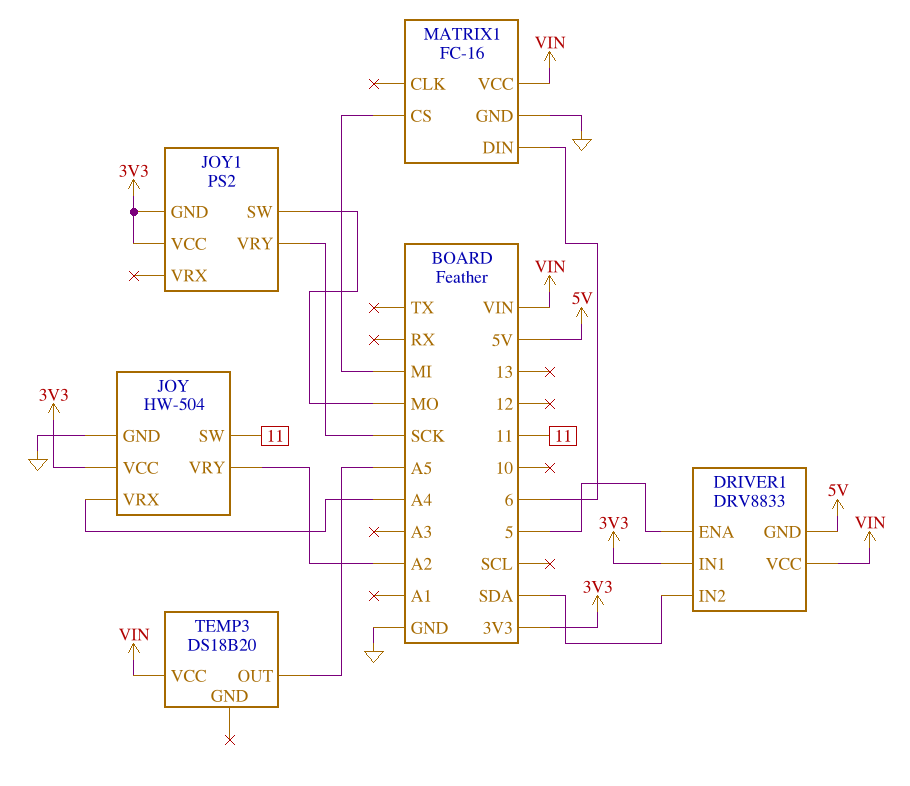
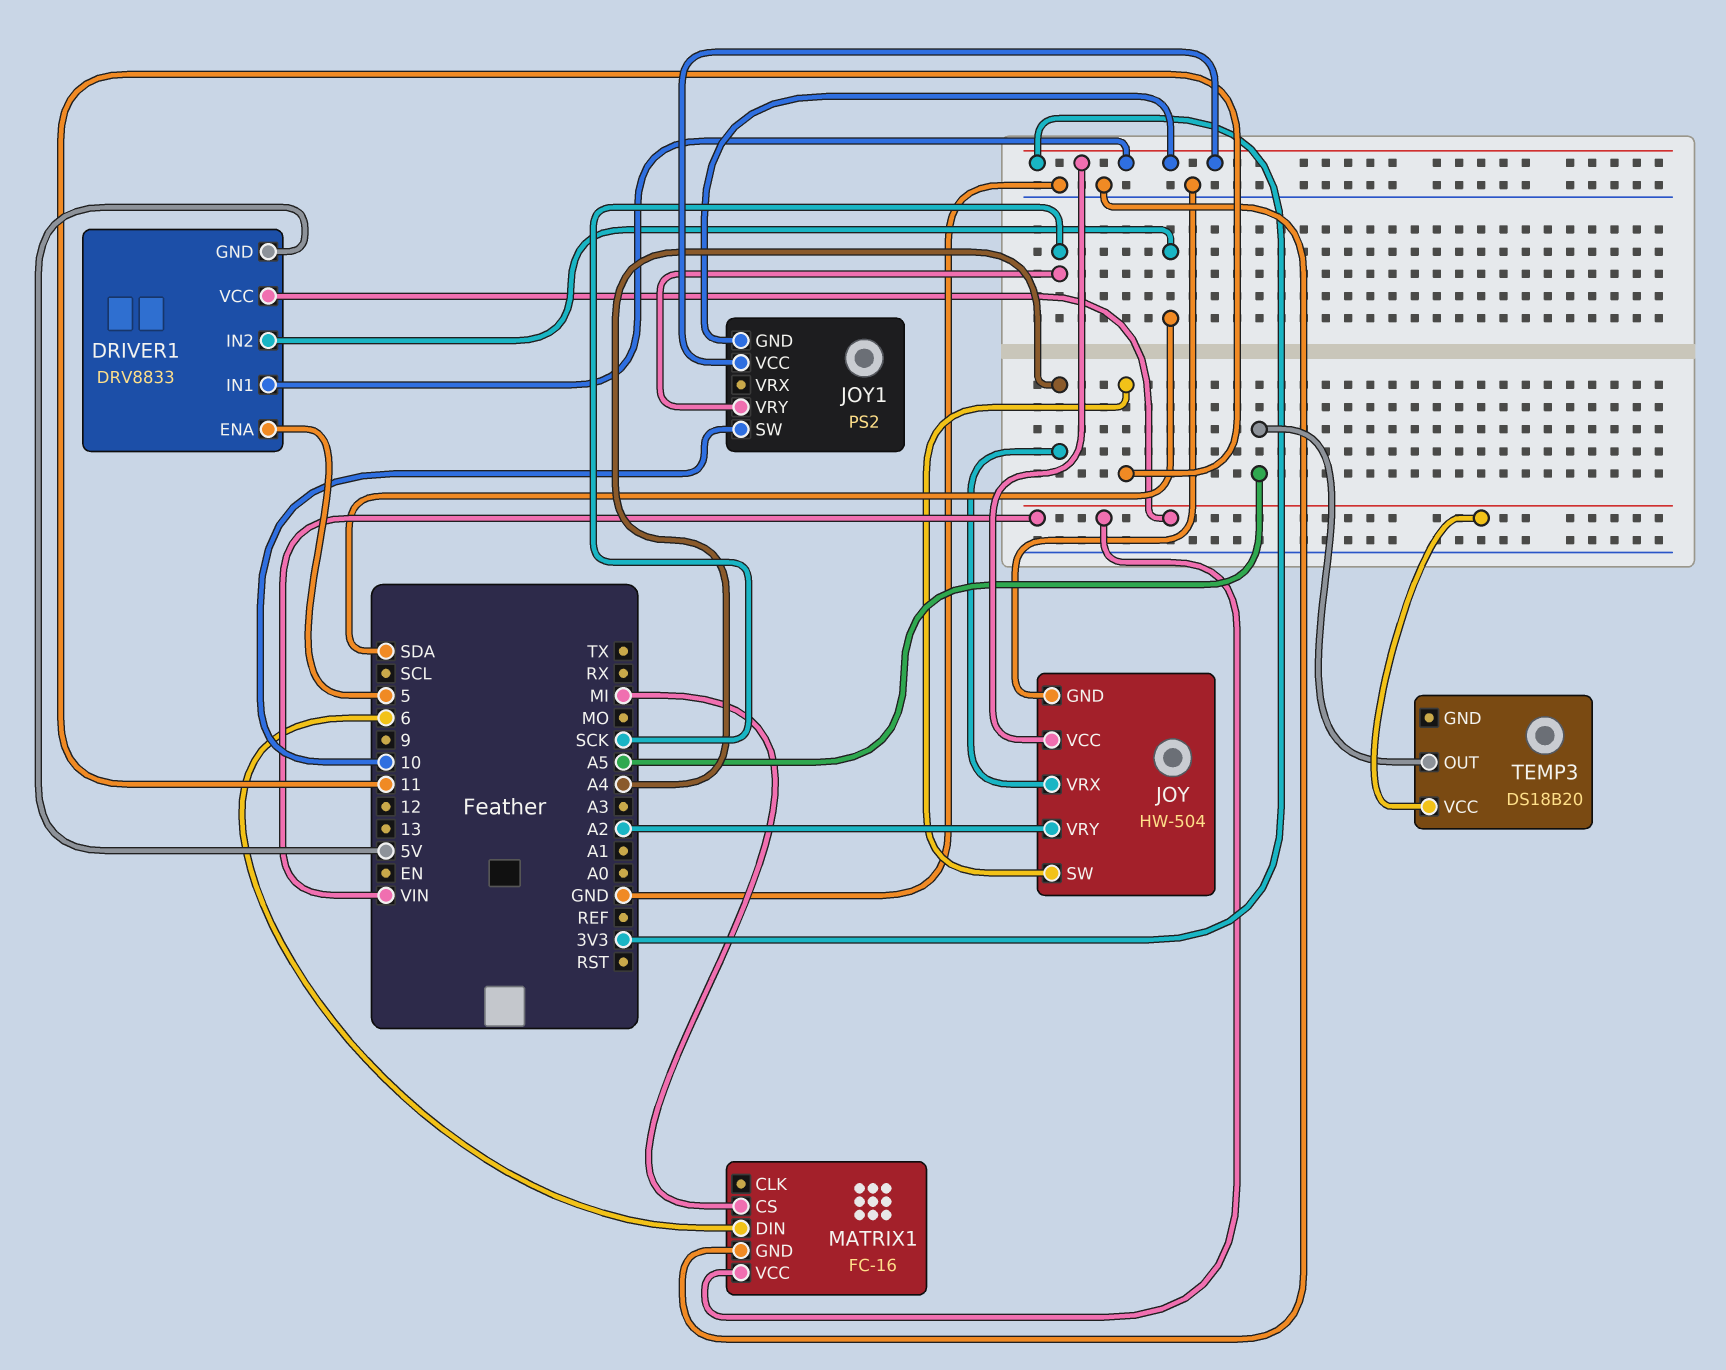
JOY1 pin SW: MO -> 10

